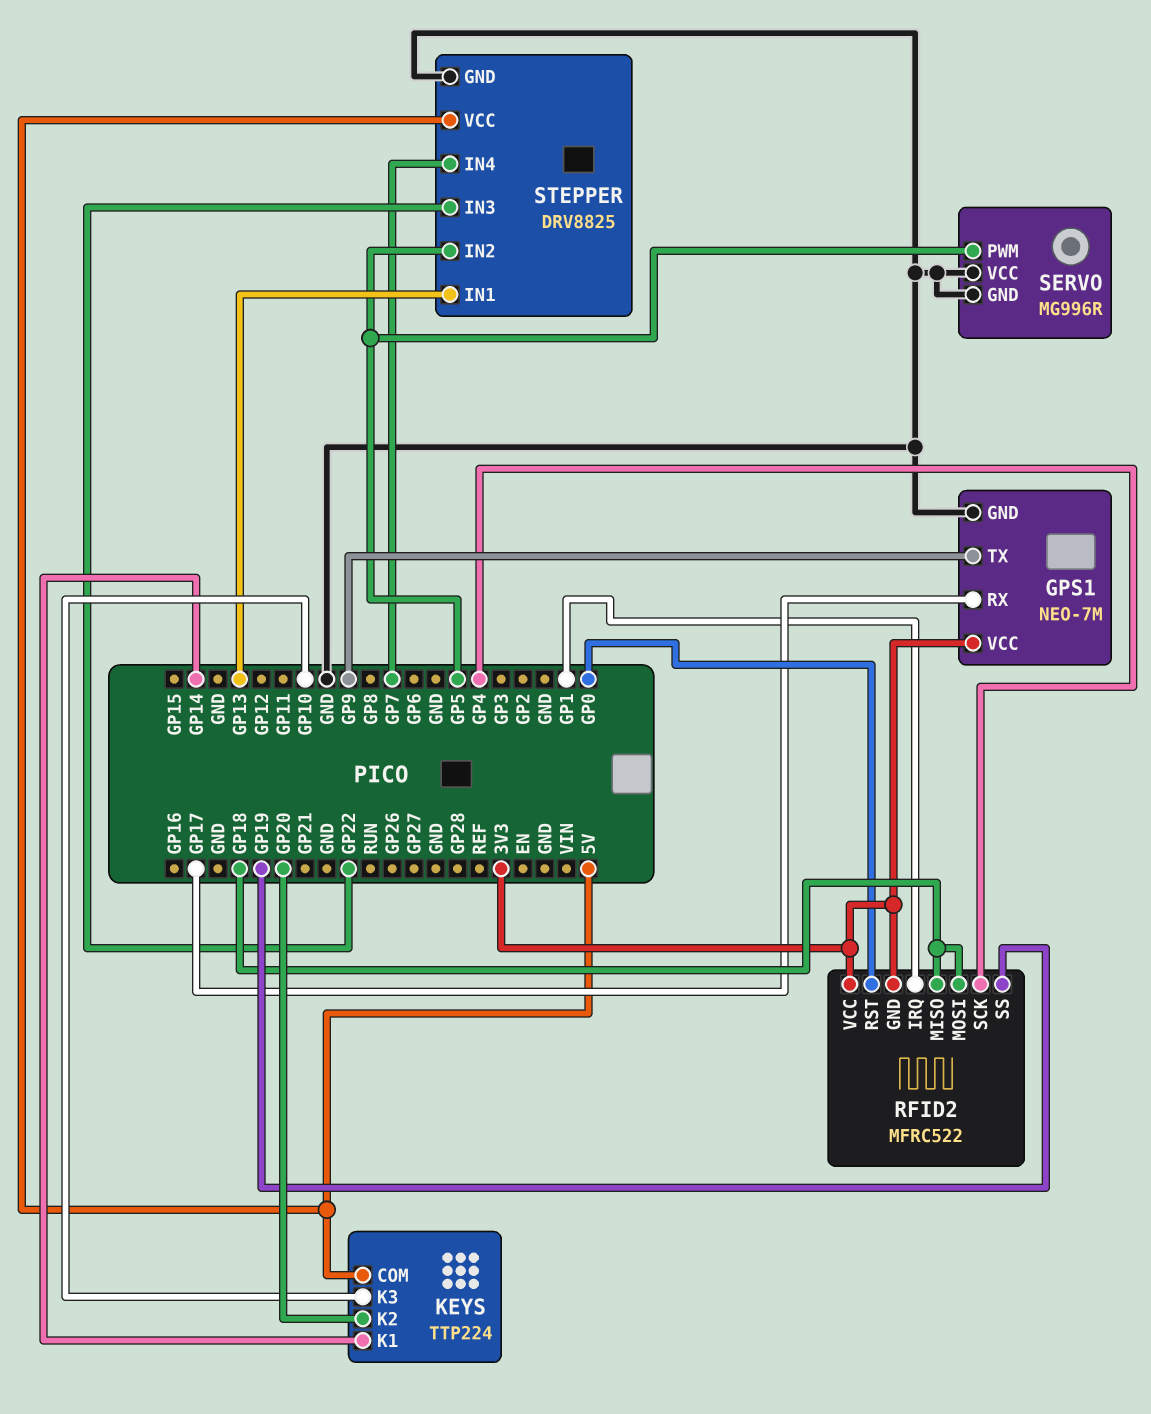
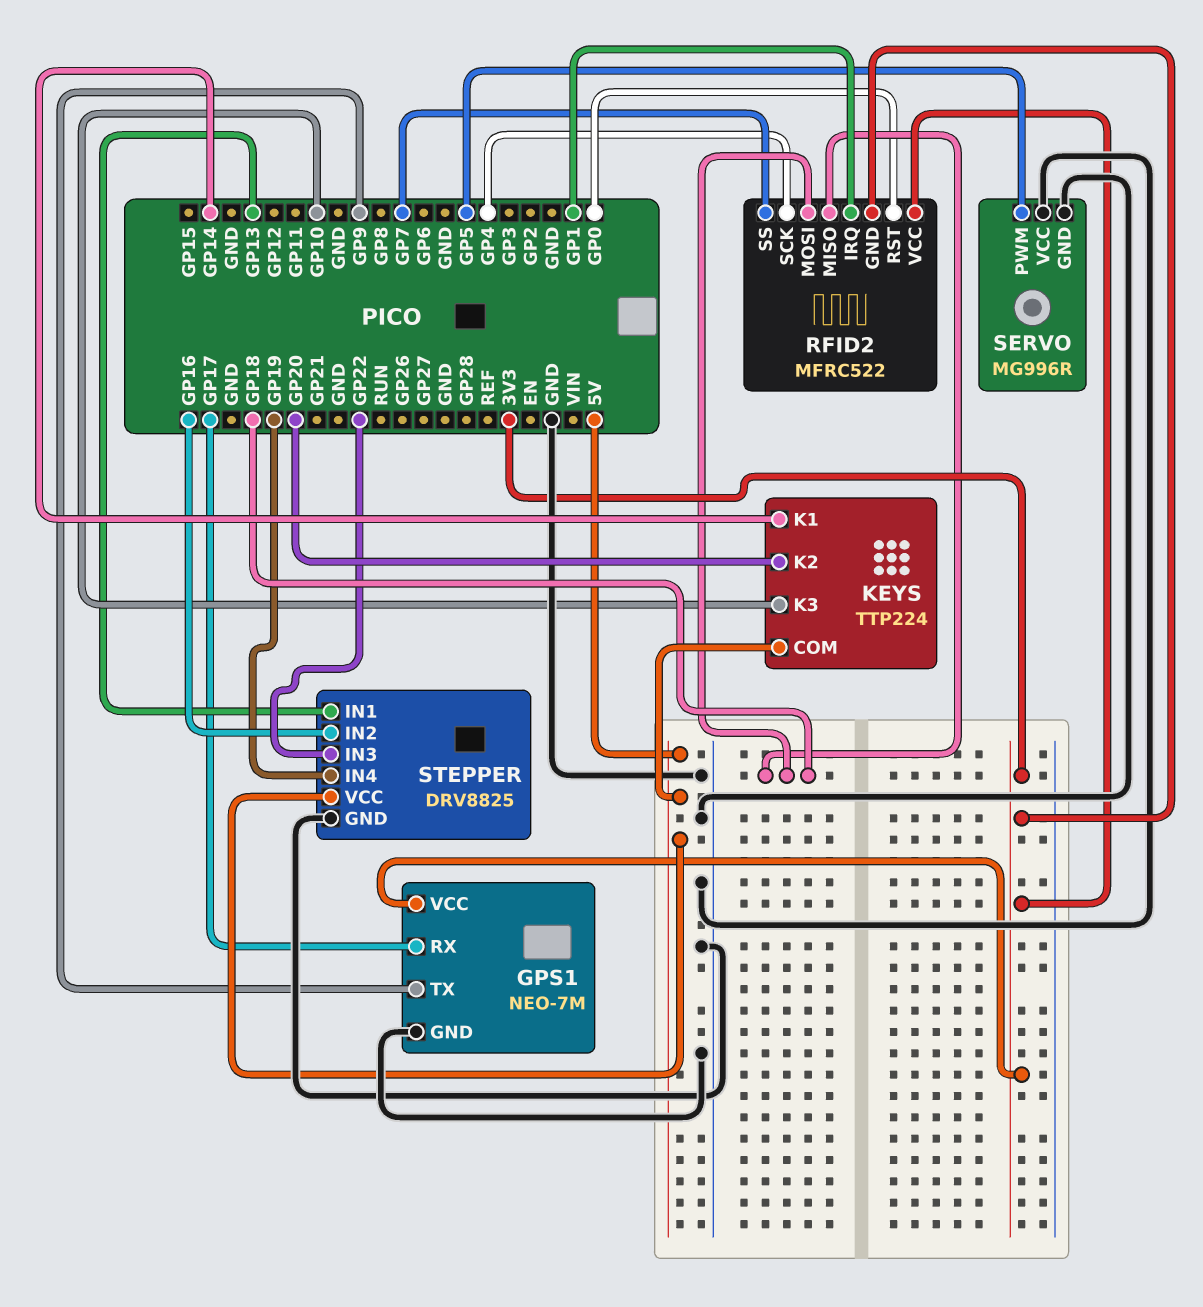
RFID2 pin SS: GP19 -> GP7
STEPPER pin IN2: GP5 -> GP16
STEPPER pin IN4: GP7 -> GP19

